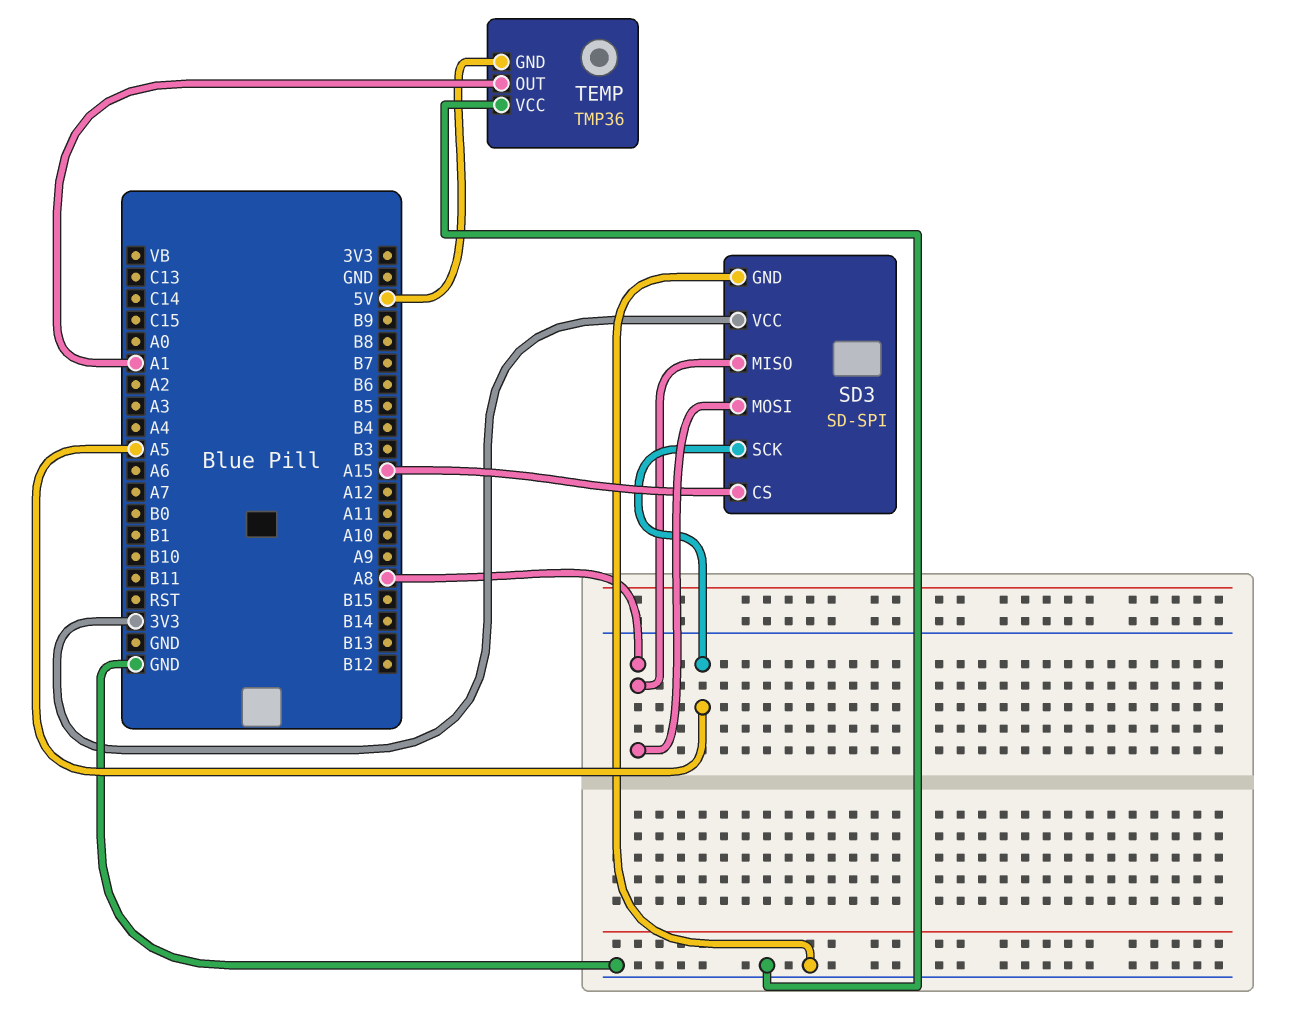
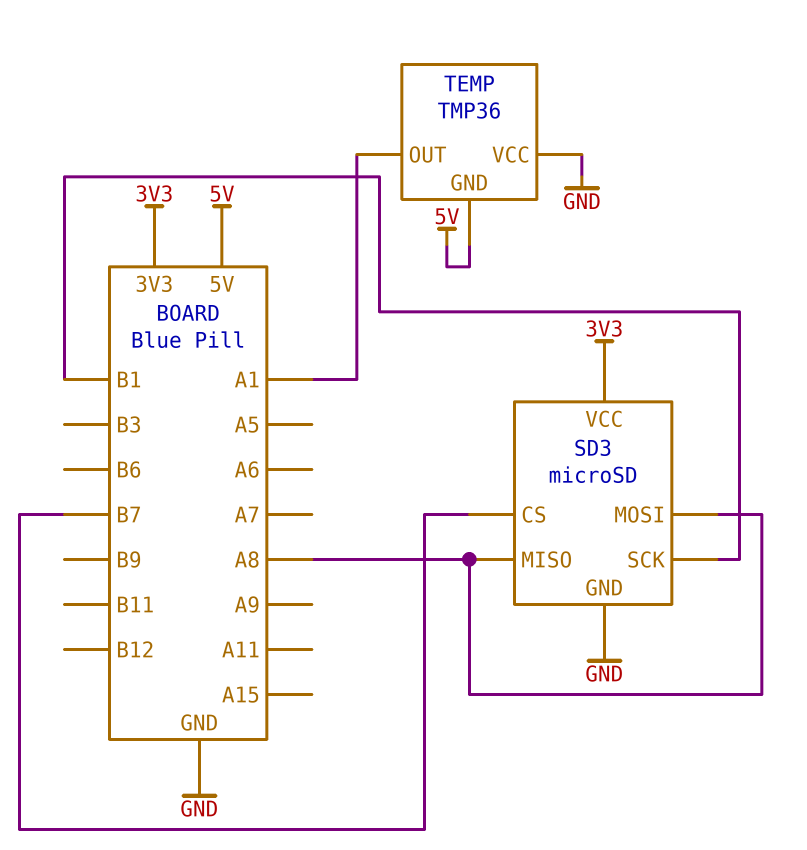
SD3: SD-SPI -> microSD
SD3 pin CS: A15 -> B7
SD3 pin SCK: A5 -> B1

